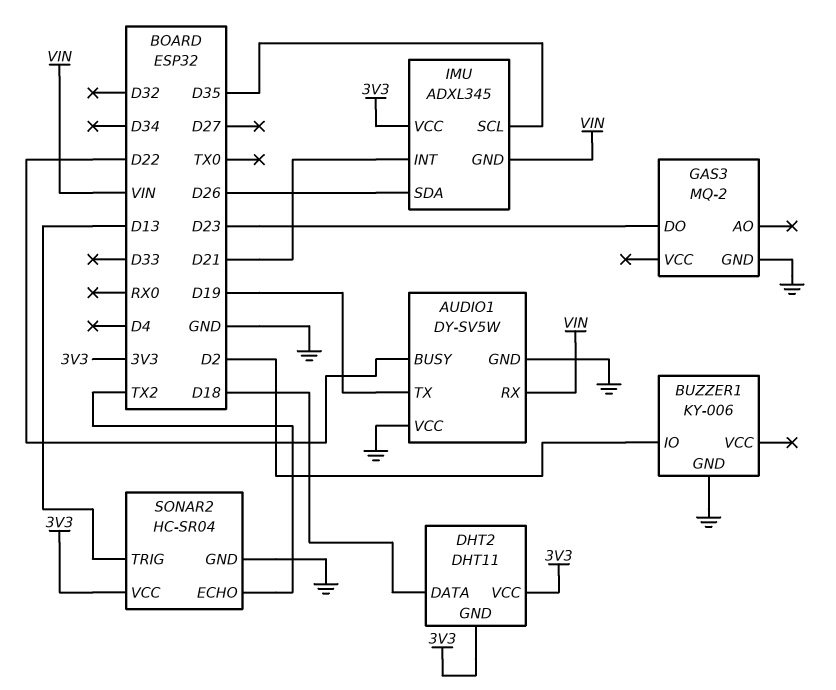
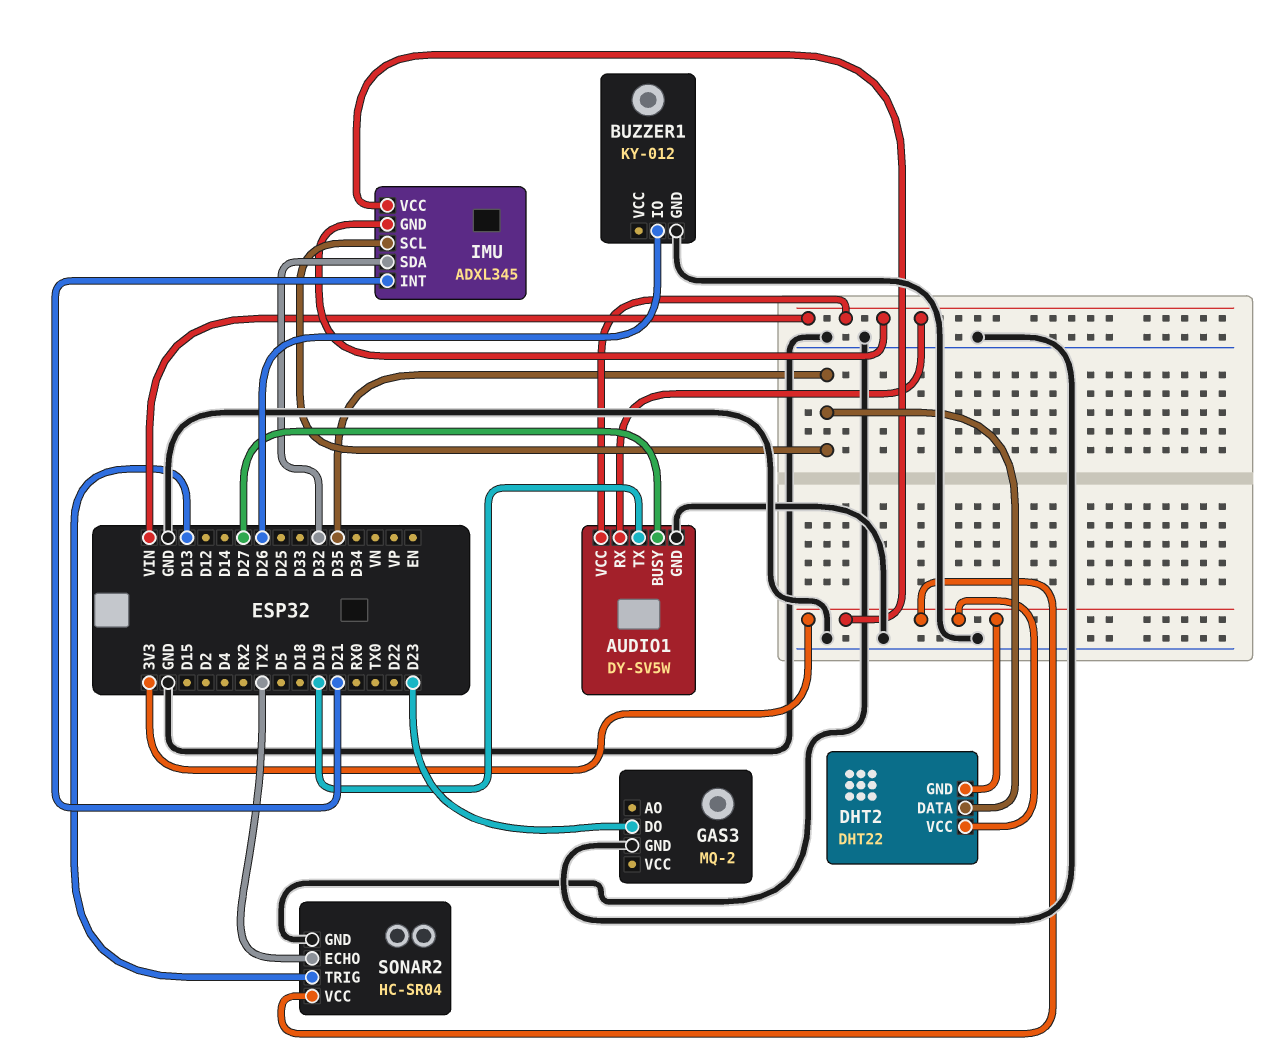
AUDIO1 pin BUSY: D22 -> D27
AUDIO1 pin VCC: GND -> VIN
BUZZER1: KY-006 -> KY-012
BUZZER1 pin IO: D2 -> D26
DHT2: DHT11 -> DHT22
DHT2 pin DATA: D18 -> D35
IMU pin SDA: D26 -> D32

